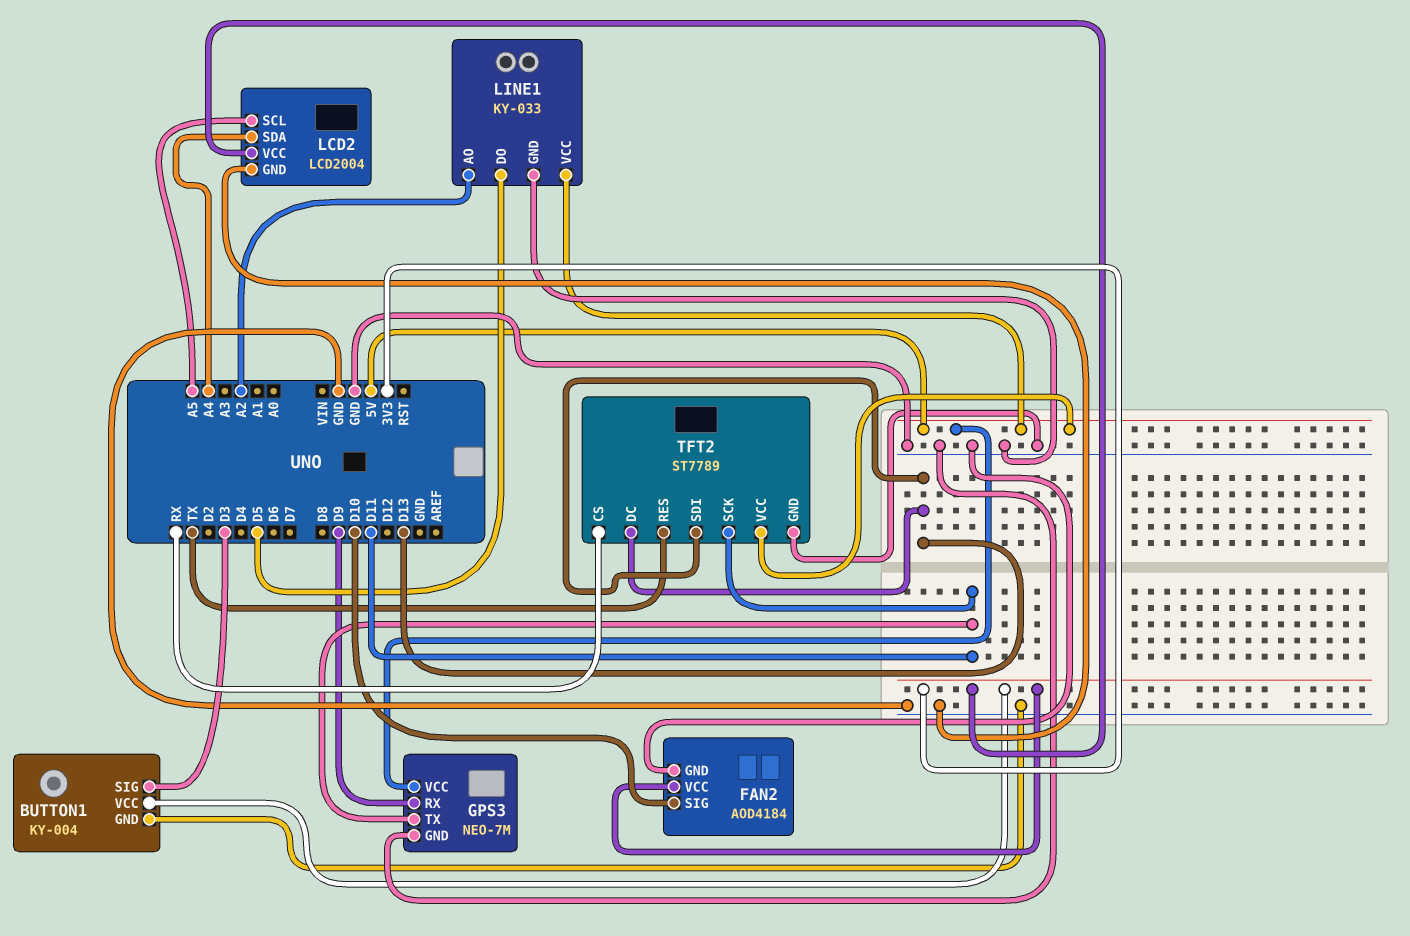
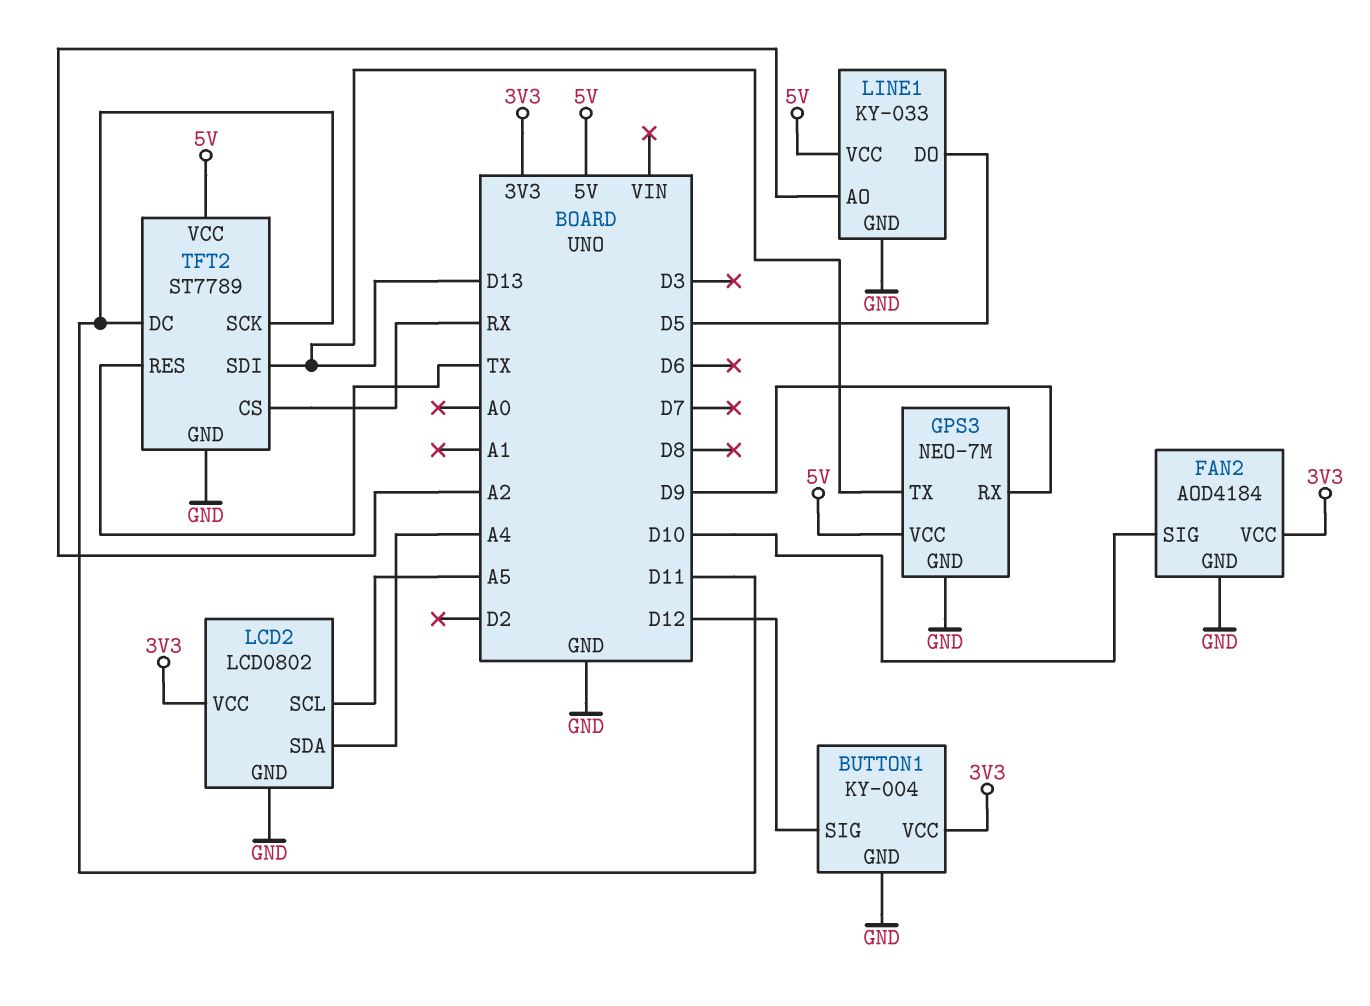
BUTTON1 pin SIG: D3 -> D12
GPS3 pin TX: D11 -> D13
LCD2: LCD2004 -> LCD0802
TFT2 pin DC: D13 -> D11

